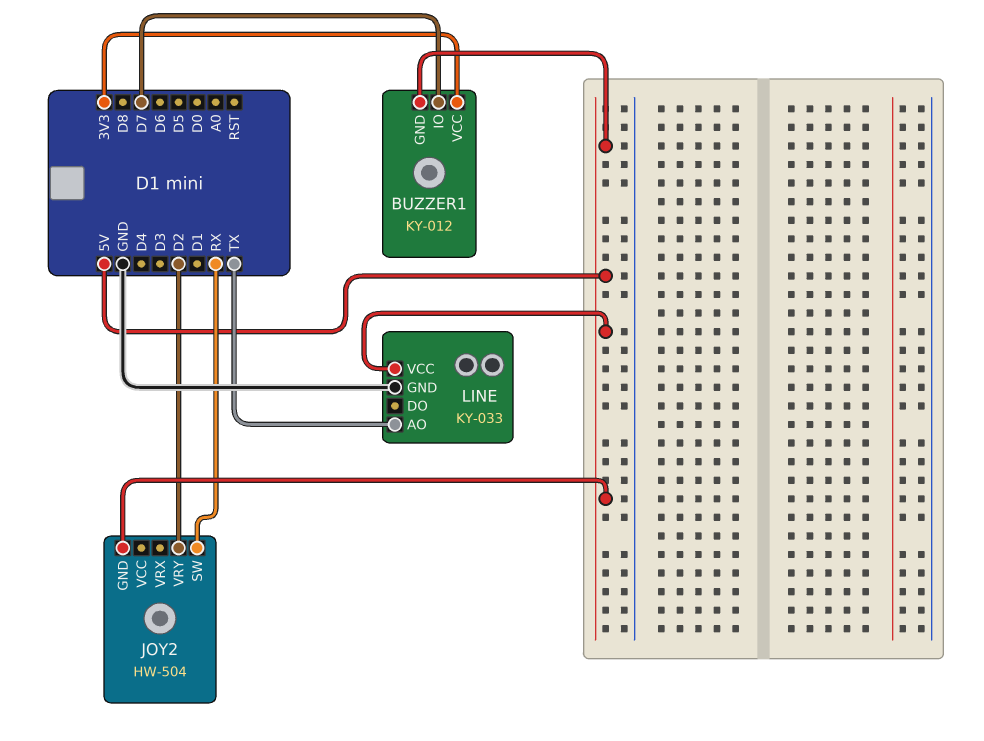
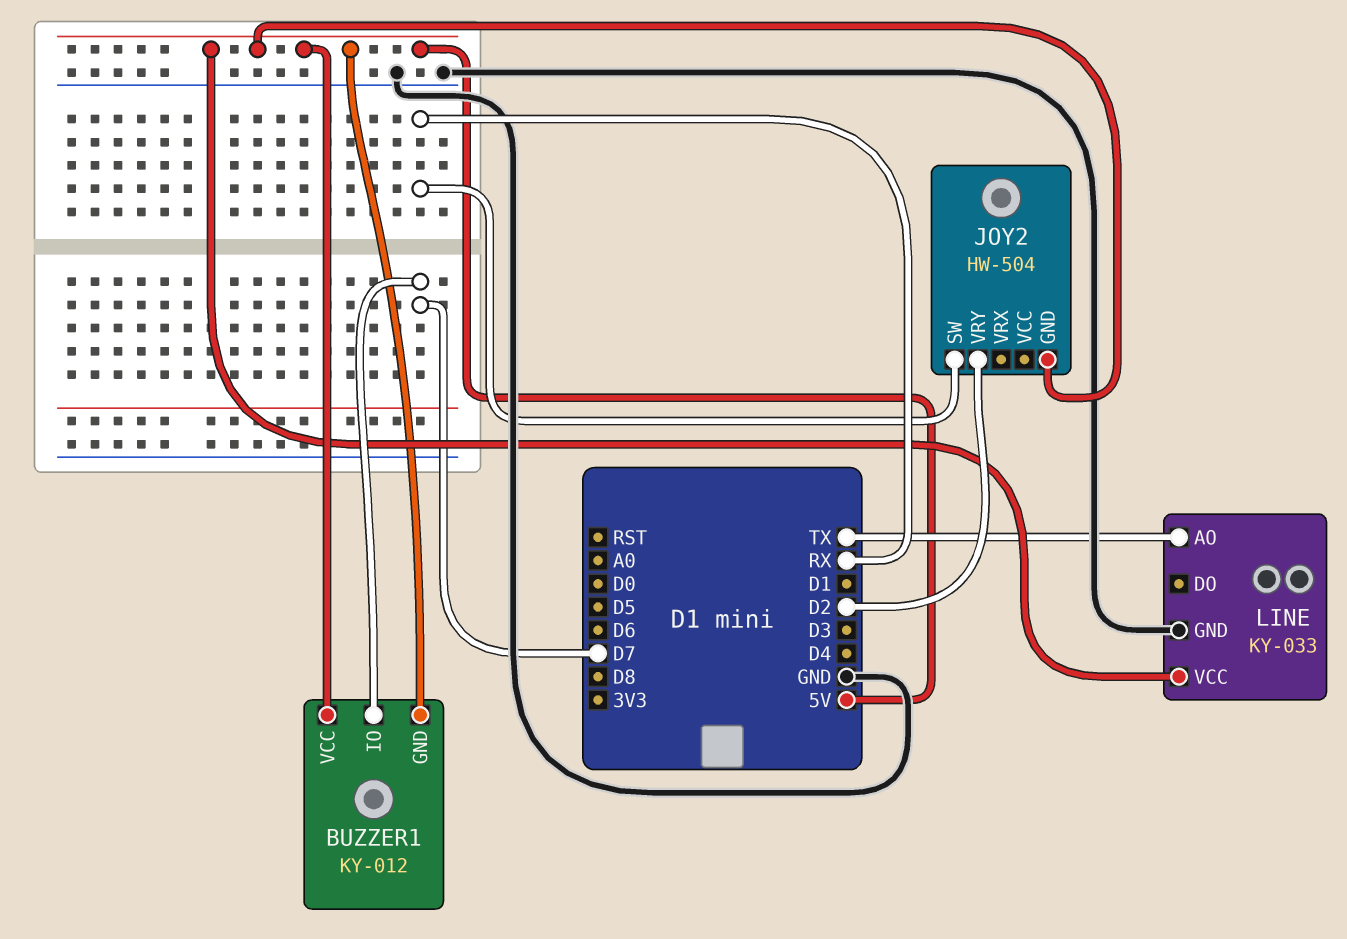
BUZZER1 pin VCC: 3V3 -> 5V

